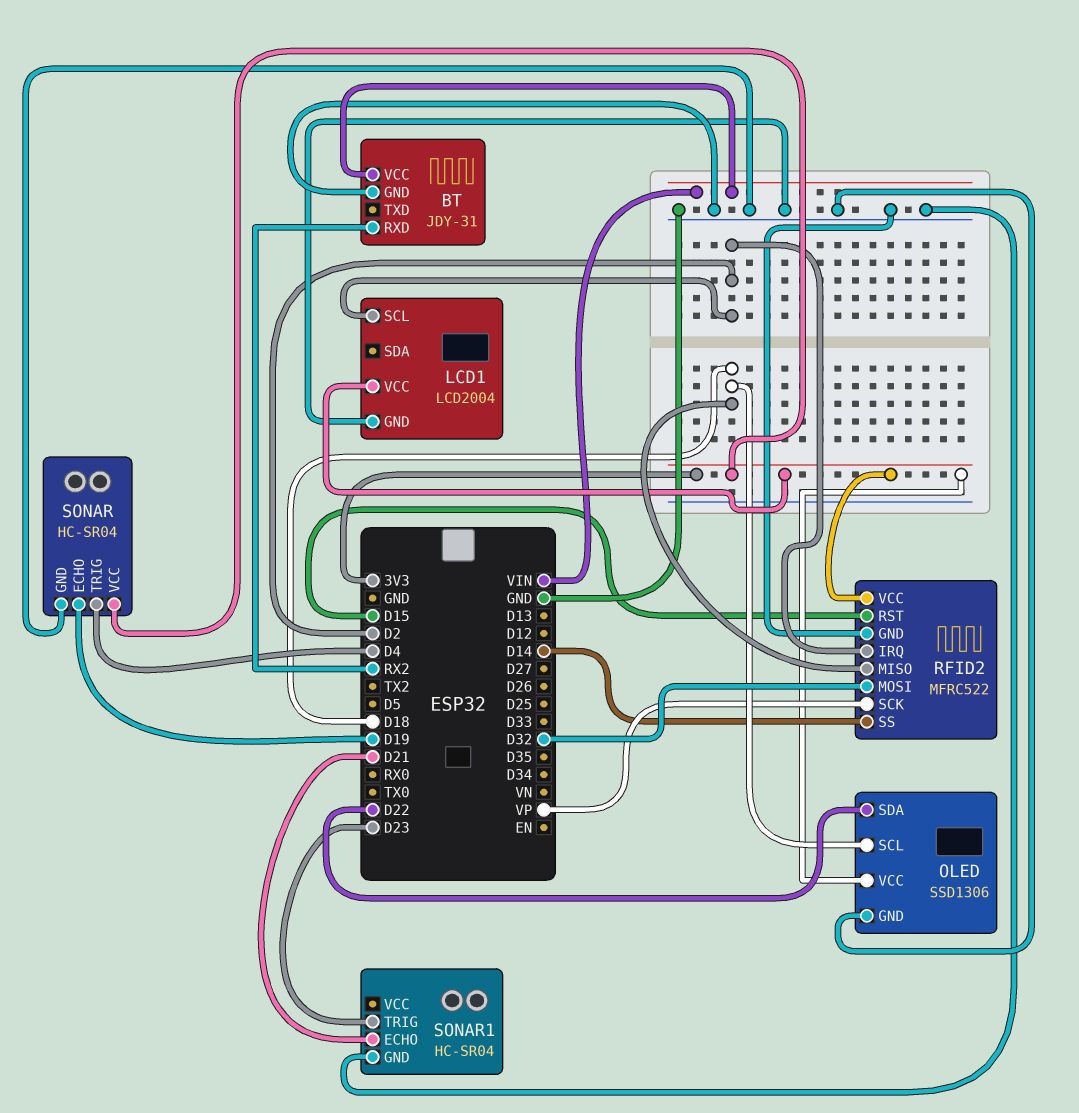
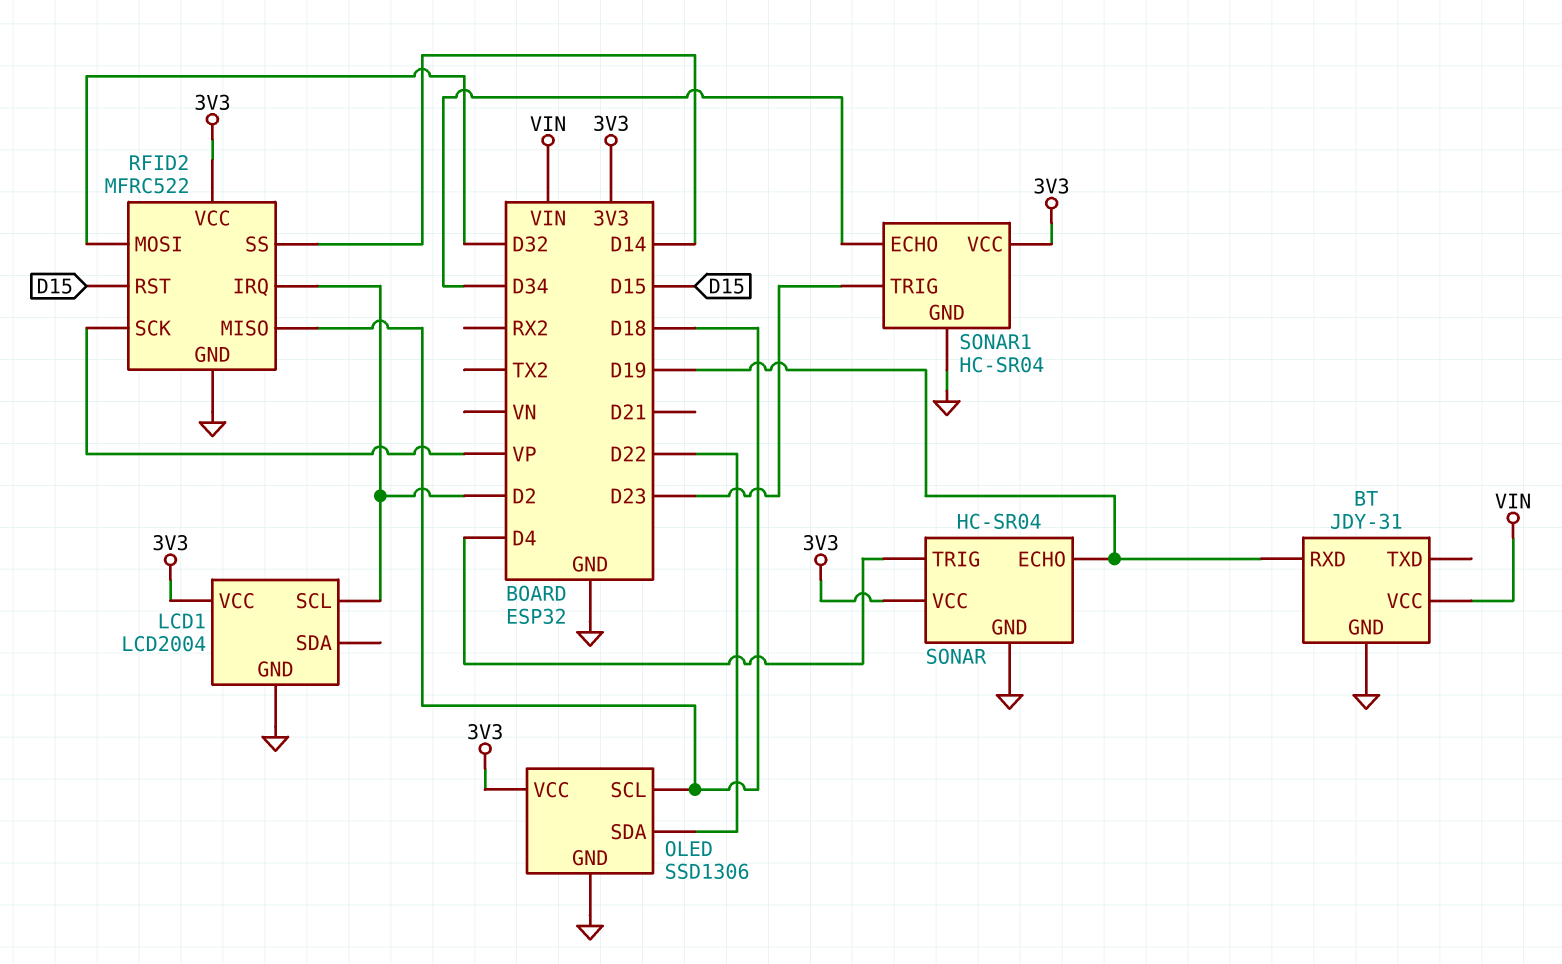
BT pin RXD: RX2 -> D19
SONAR1 pin ECHO: D21 -> D34
SONAR1 pin VCC: none -> 3V3

